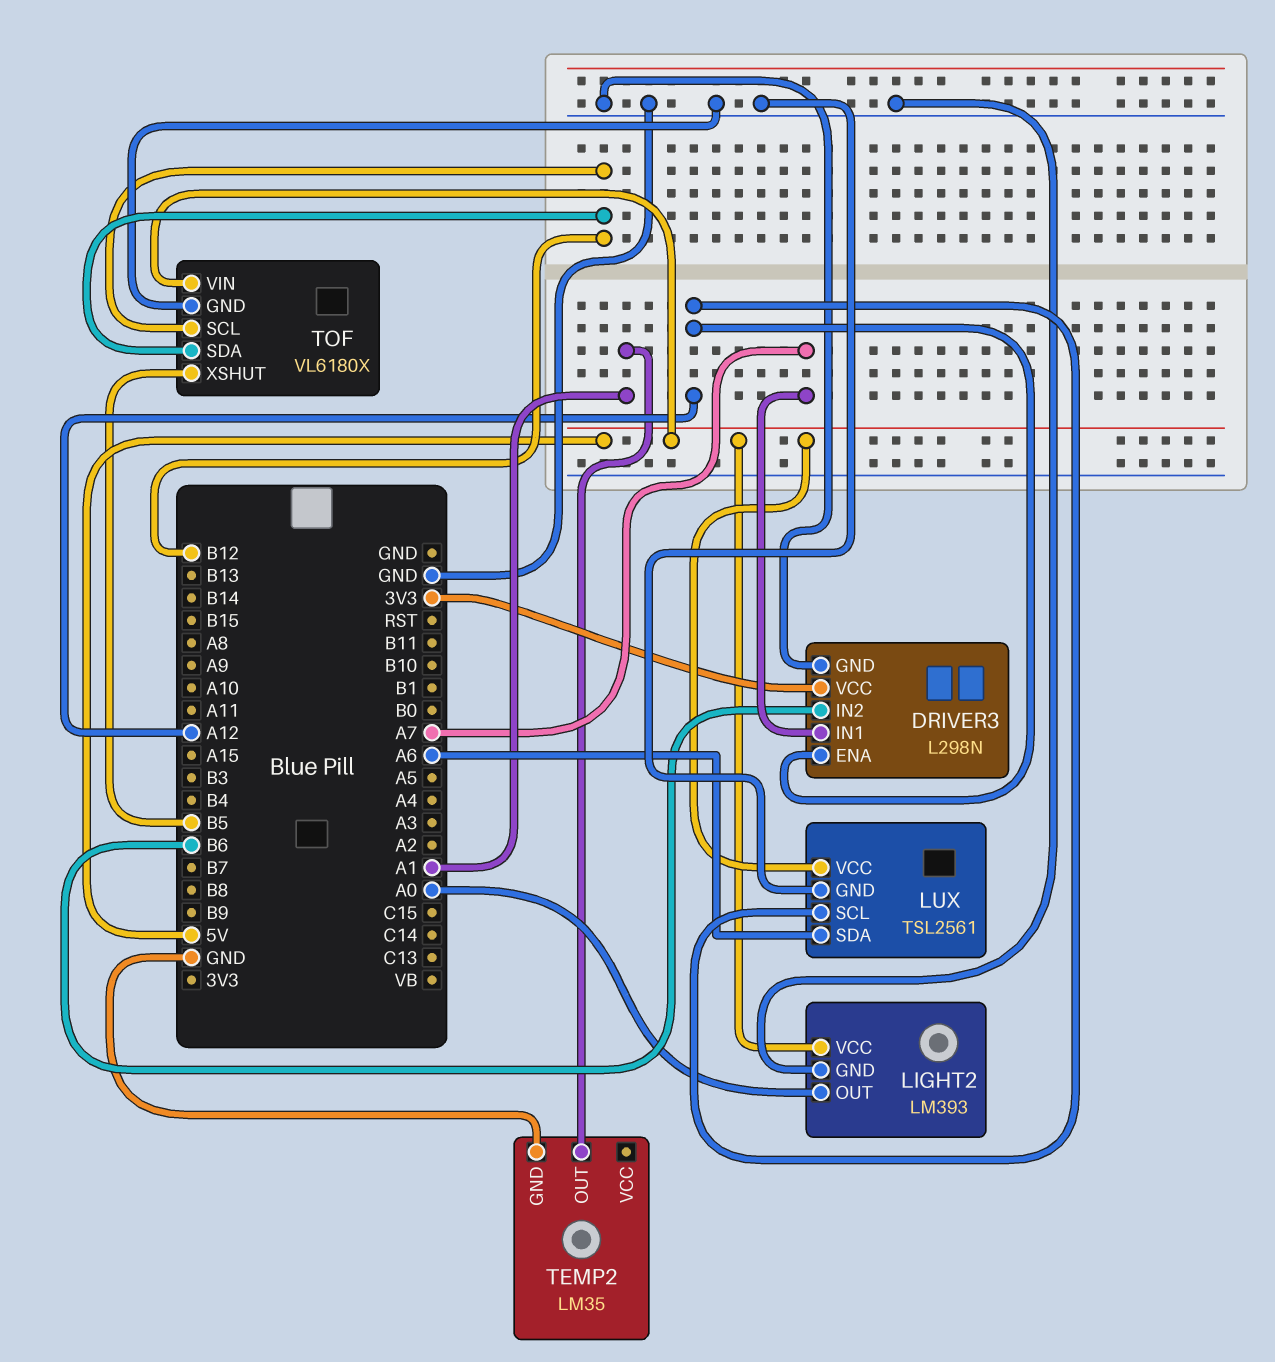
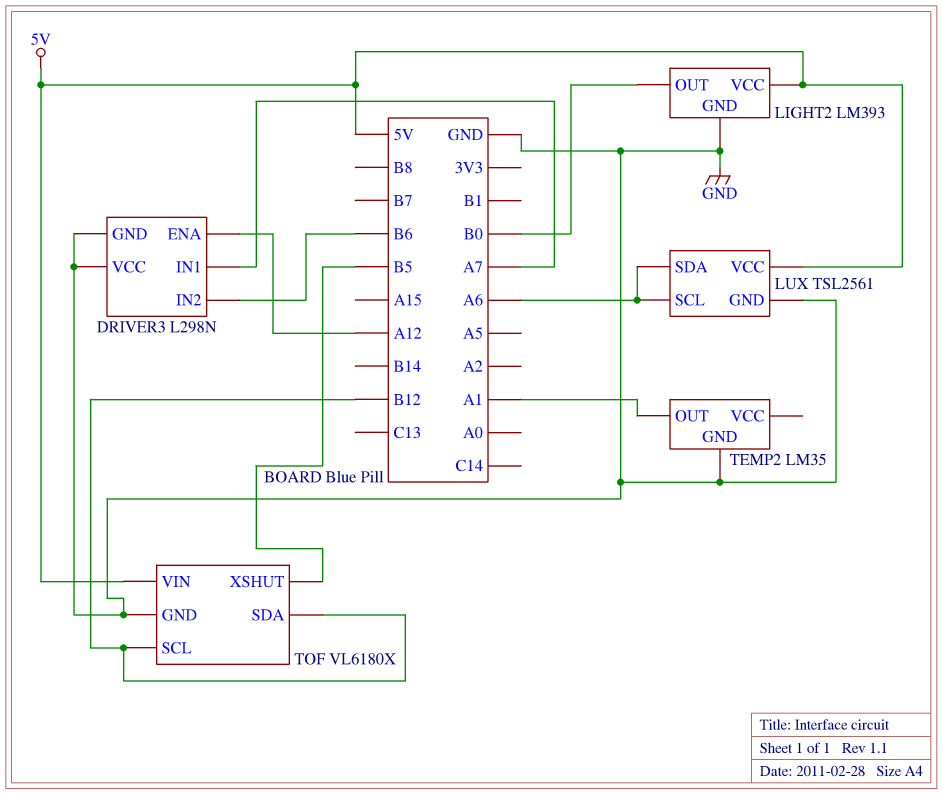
DRIVER3 pin VCC: 3V3 -> GND
LIGHT2 pin OUT: A0 -> B0
LUX pin SCL: A12 -> A6

